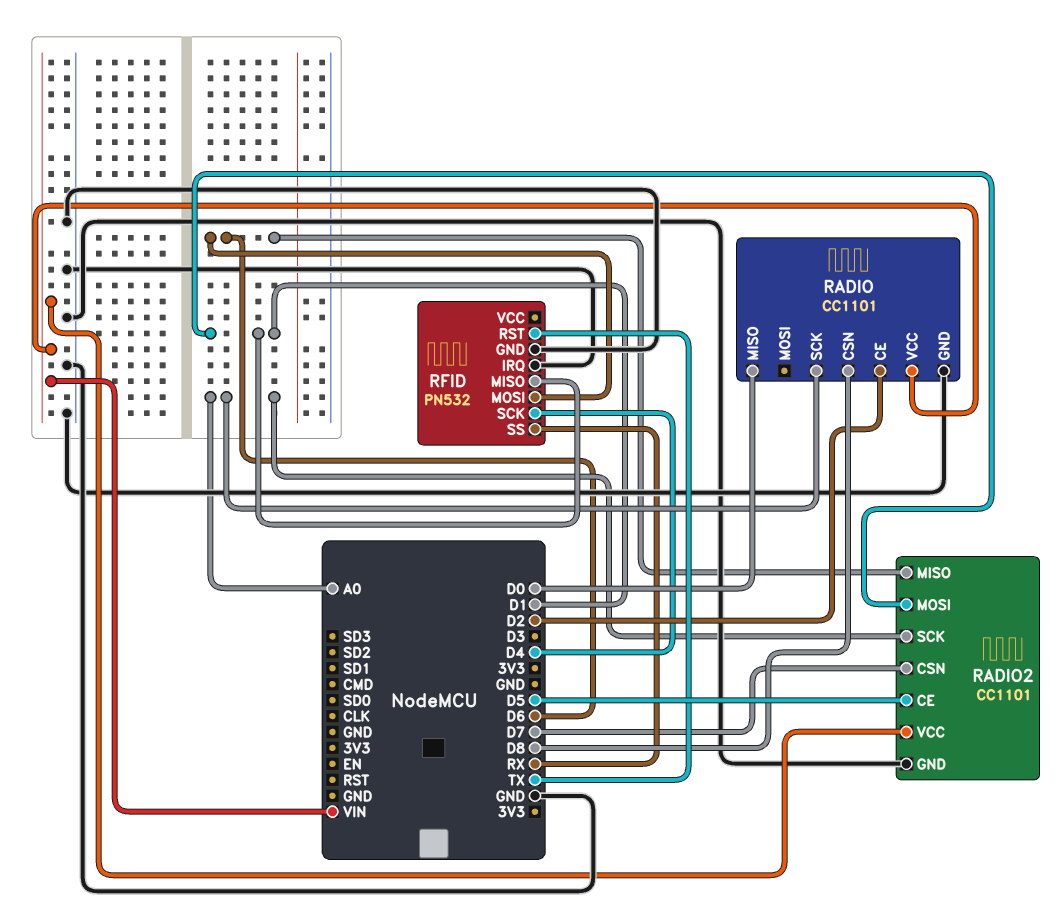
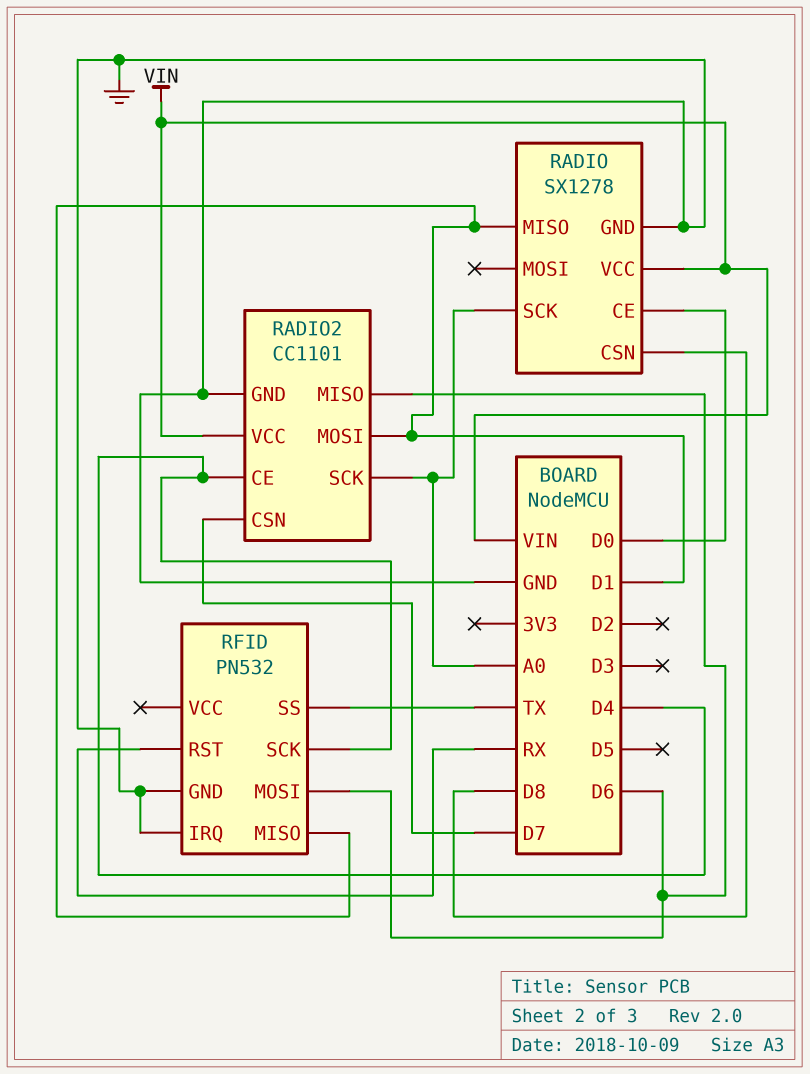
RADIO: CC1101 -> SX1278
RADIO pin CE: D2 -> D0
RADIO pin MISO: D0 -> D1
RADIO2 pin CE: D5 -> D4
RFID pin RST: TX -> RX
RFID pin SS: RX -> TX

